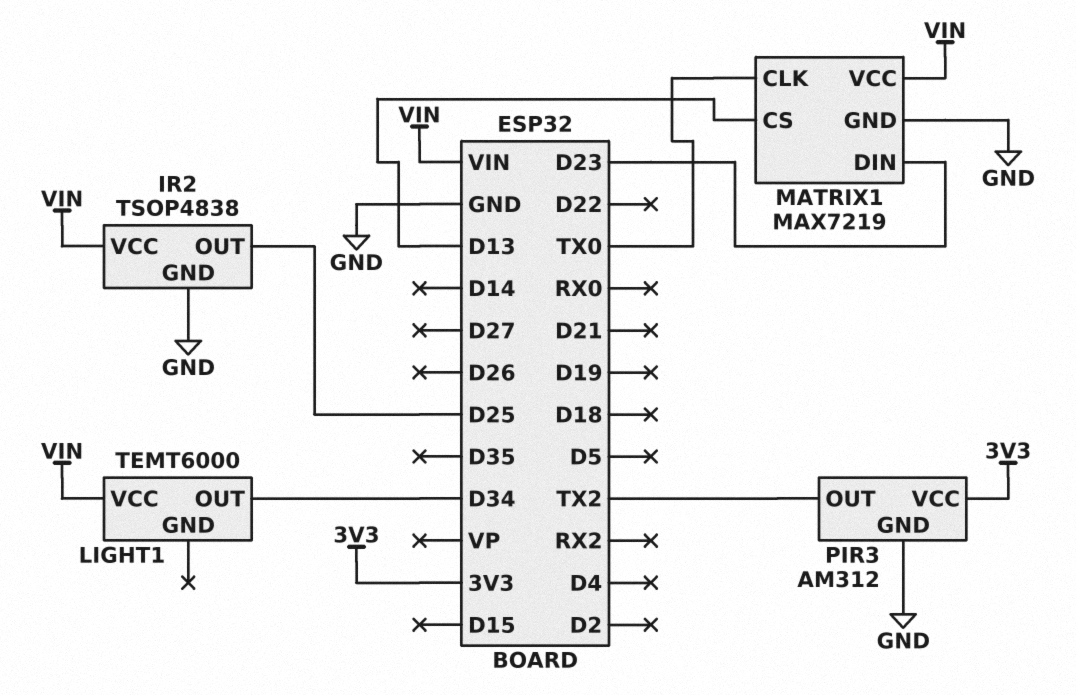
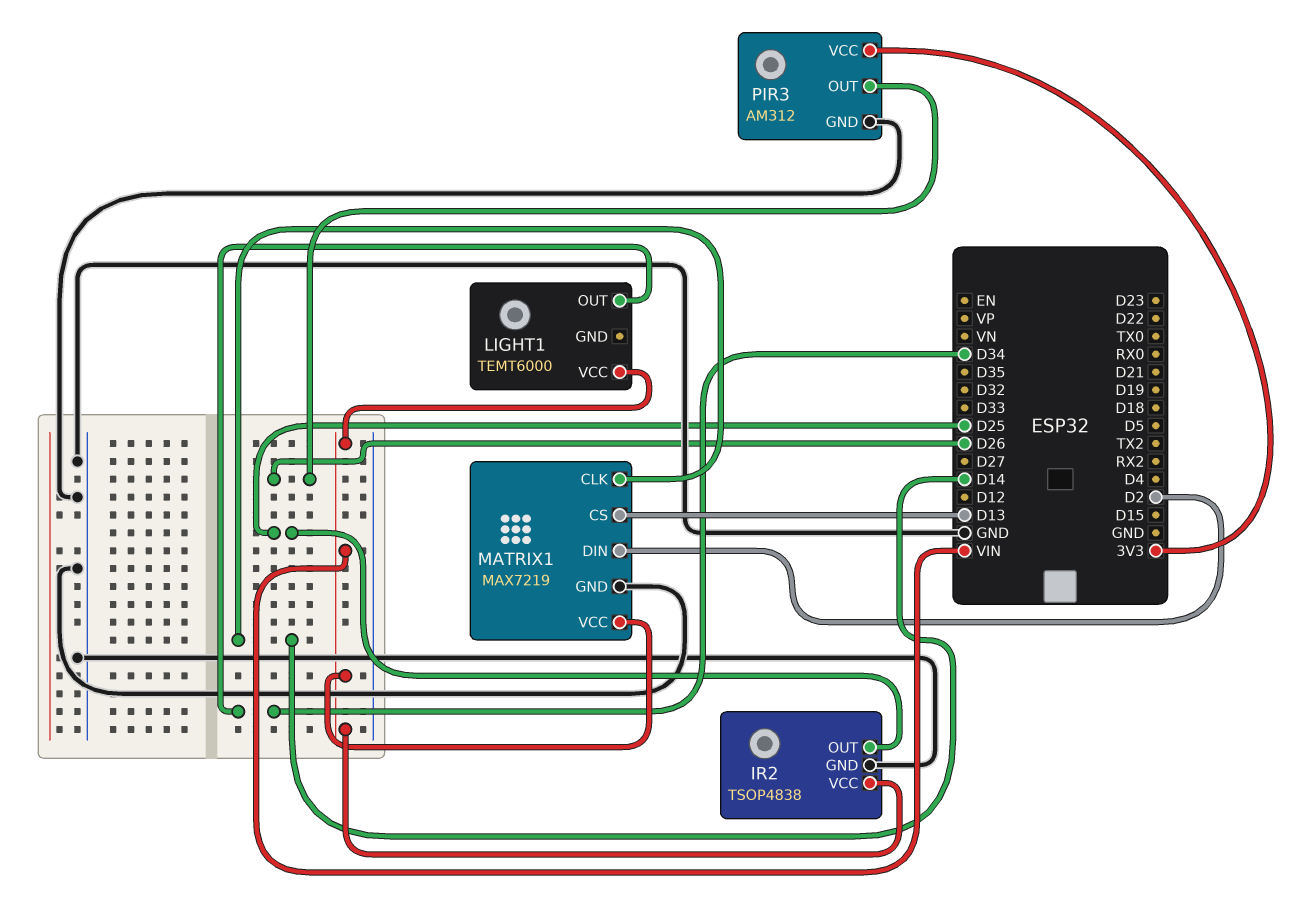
MATRIX1 pin CLK: TX0 -> D14
MATRIX1 pin DIN: D23 -> D2
PIR3 pin OUT: TX2 -> D26

